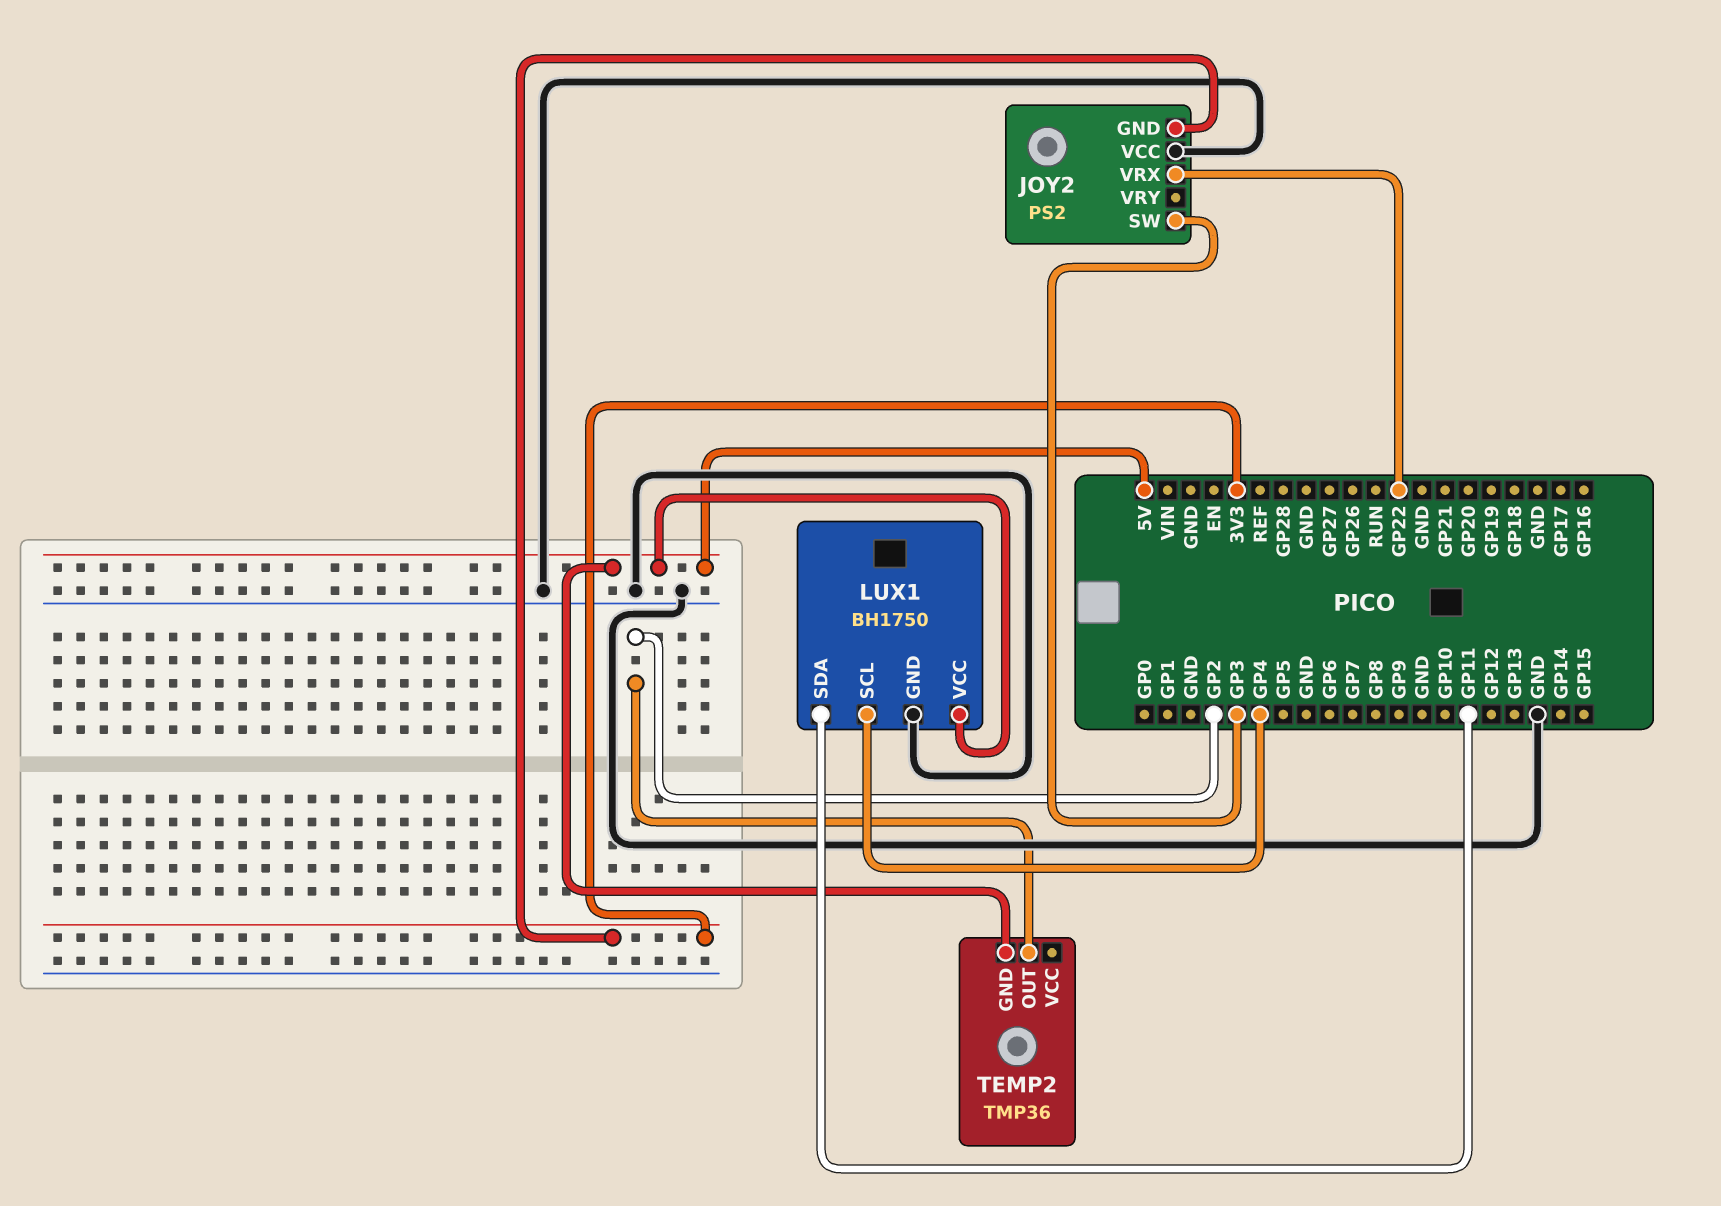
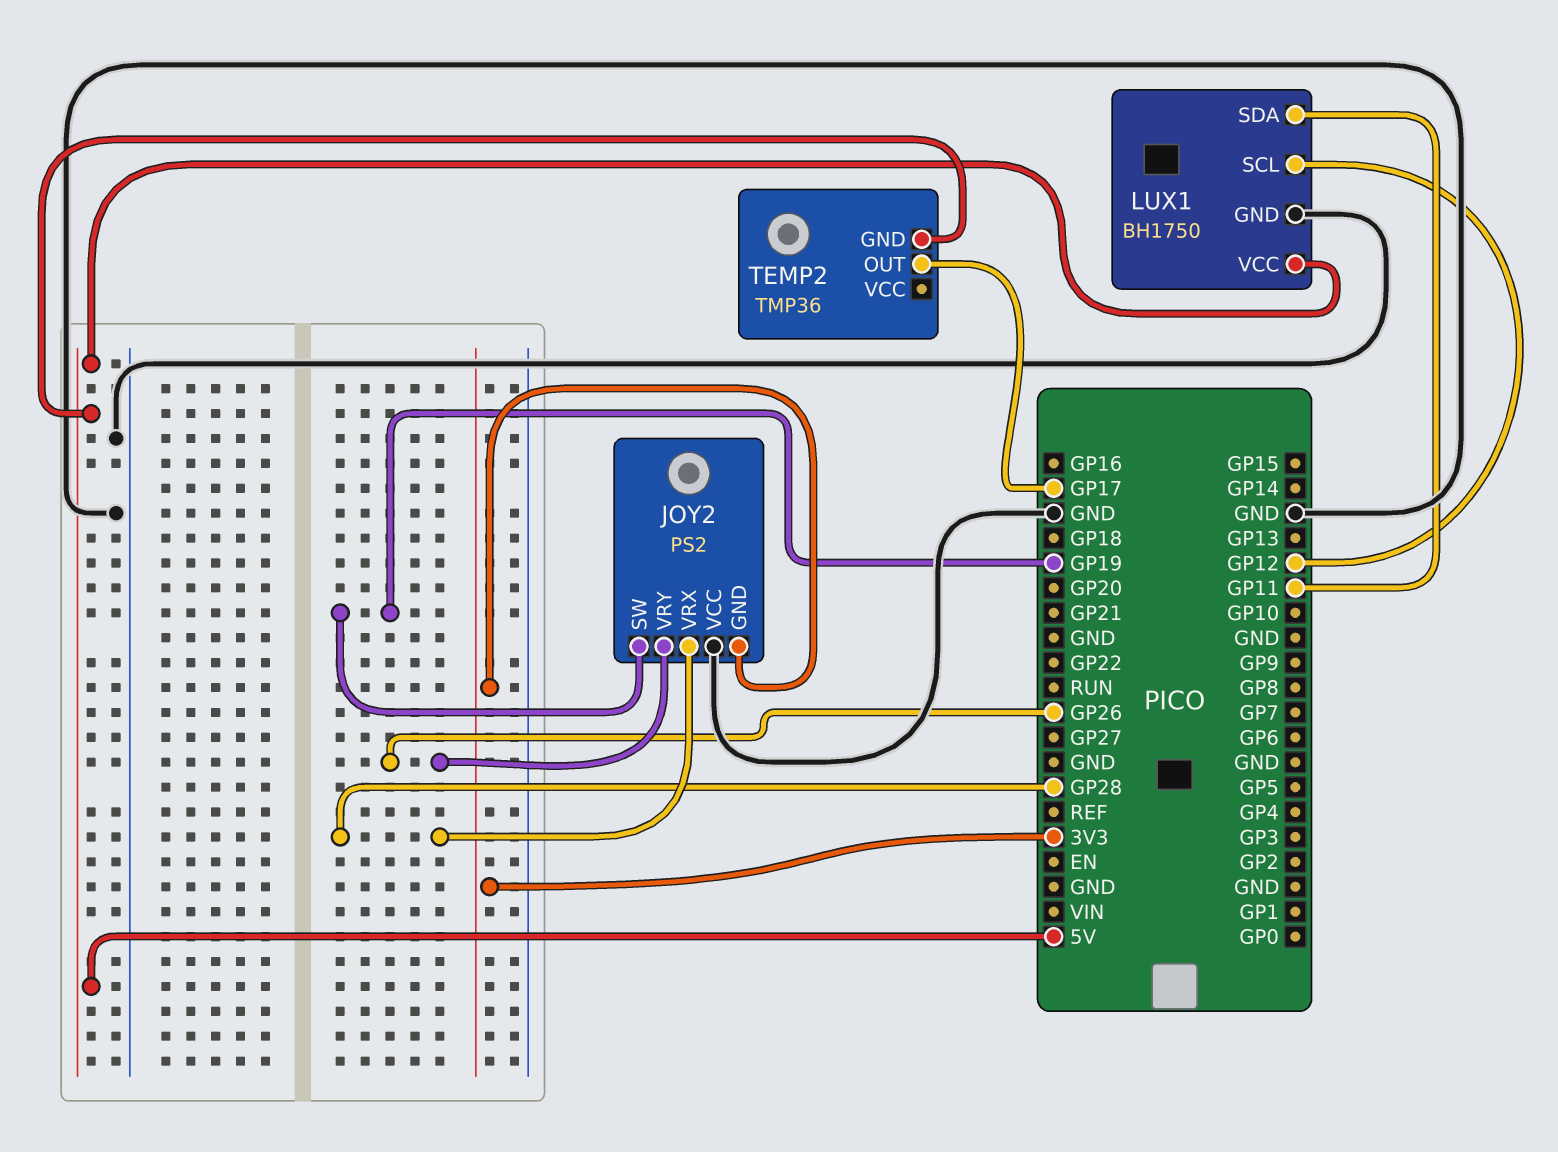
JOY2 pin SW: GP3 -> GP19
JOY2 pin VRX: GP22 -> GP28
JOY2 pin VRY: none -> GP26
LUX1 pin SCL: GP4 -> GP12
TEMP2 pin OUT: GP2 -> GP17

